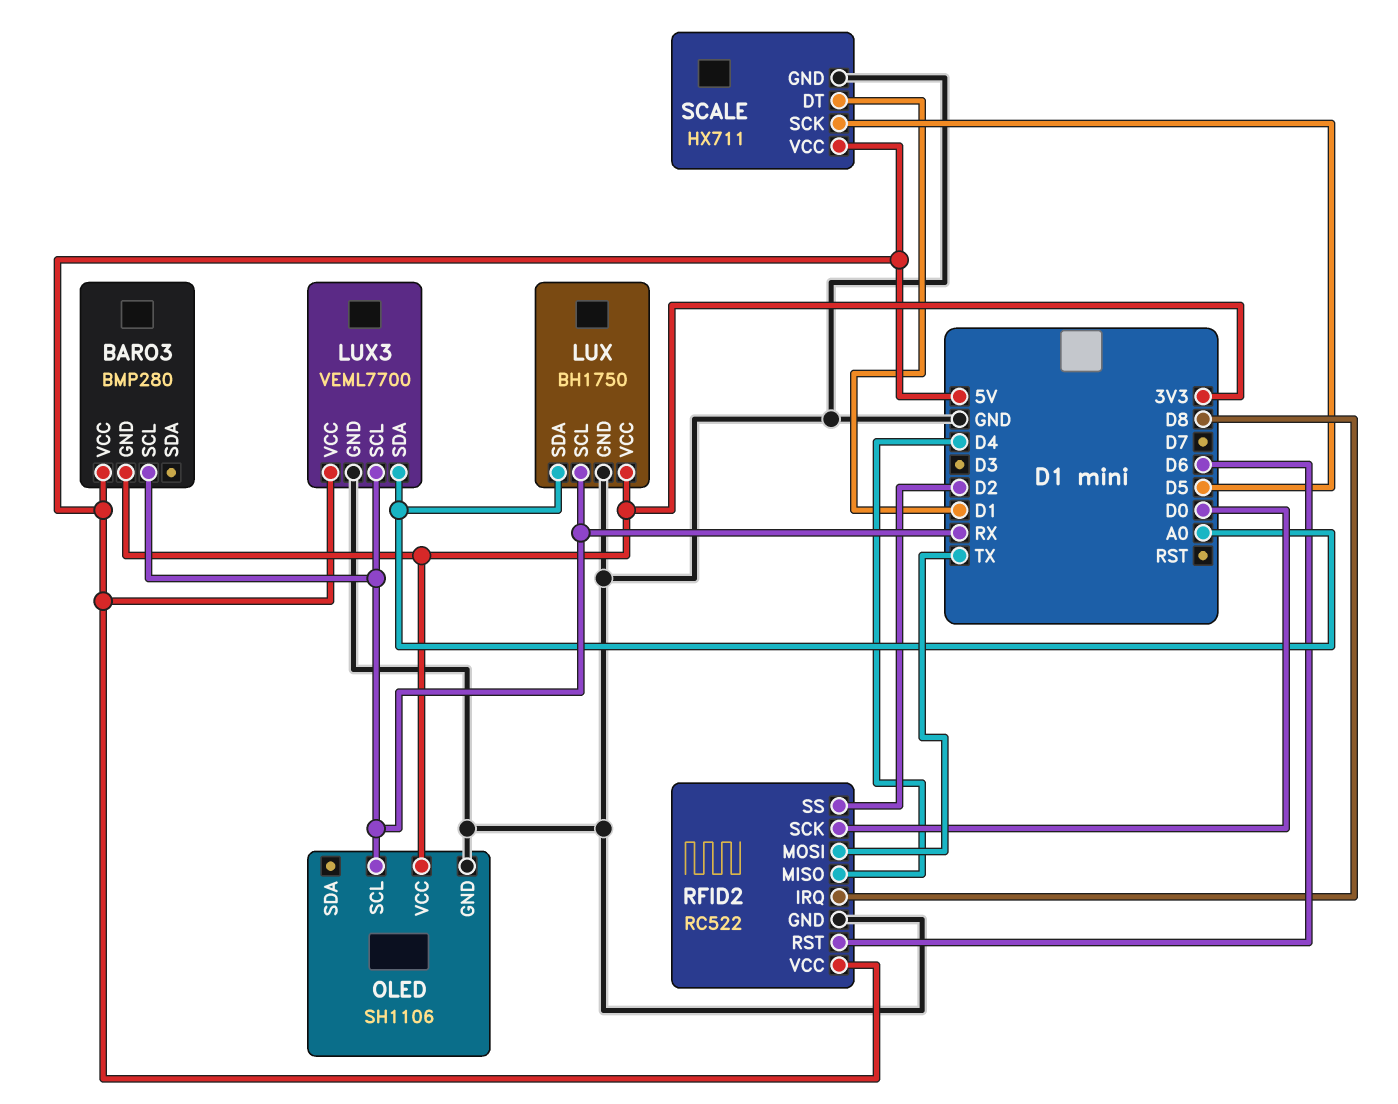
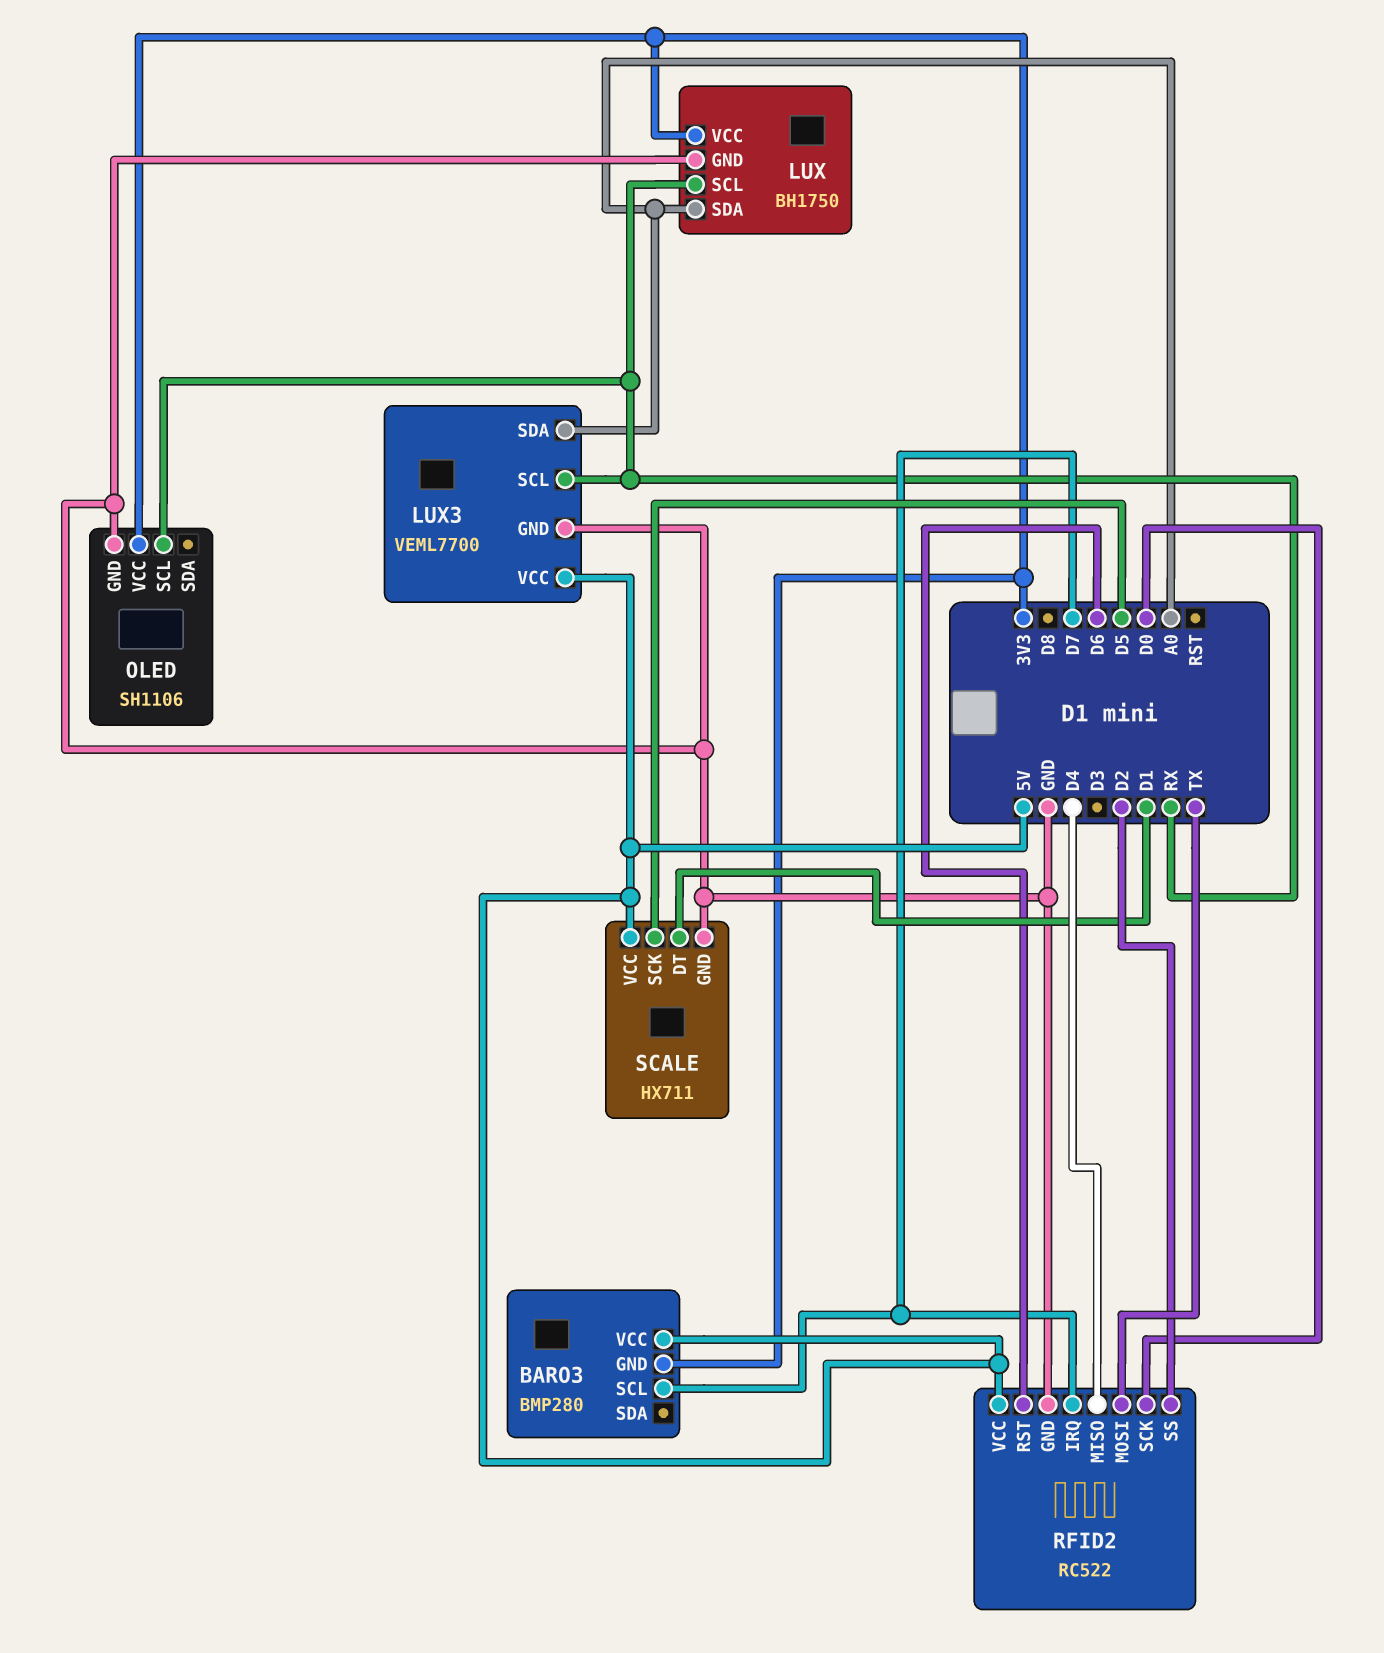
BARO3 pin SCL: RX -> D7
RFID2 pin IRQ: D8 -> D7

